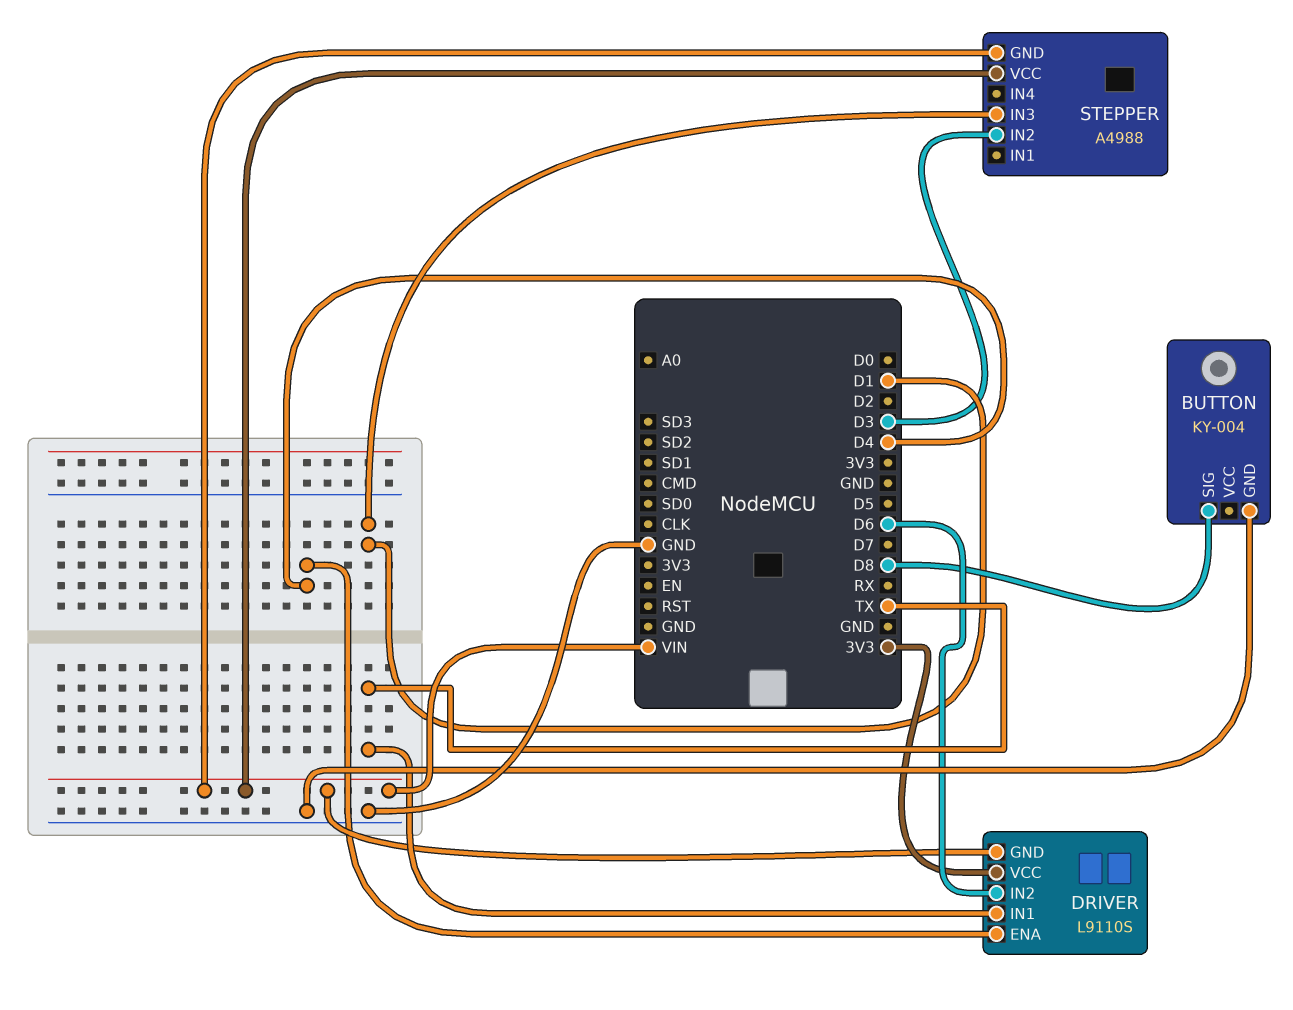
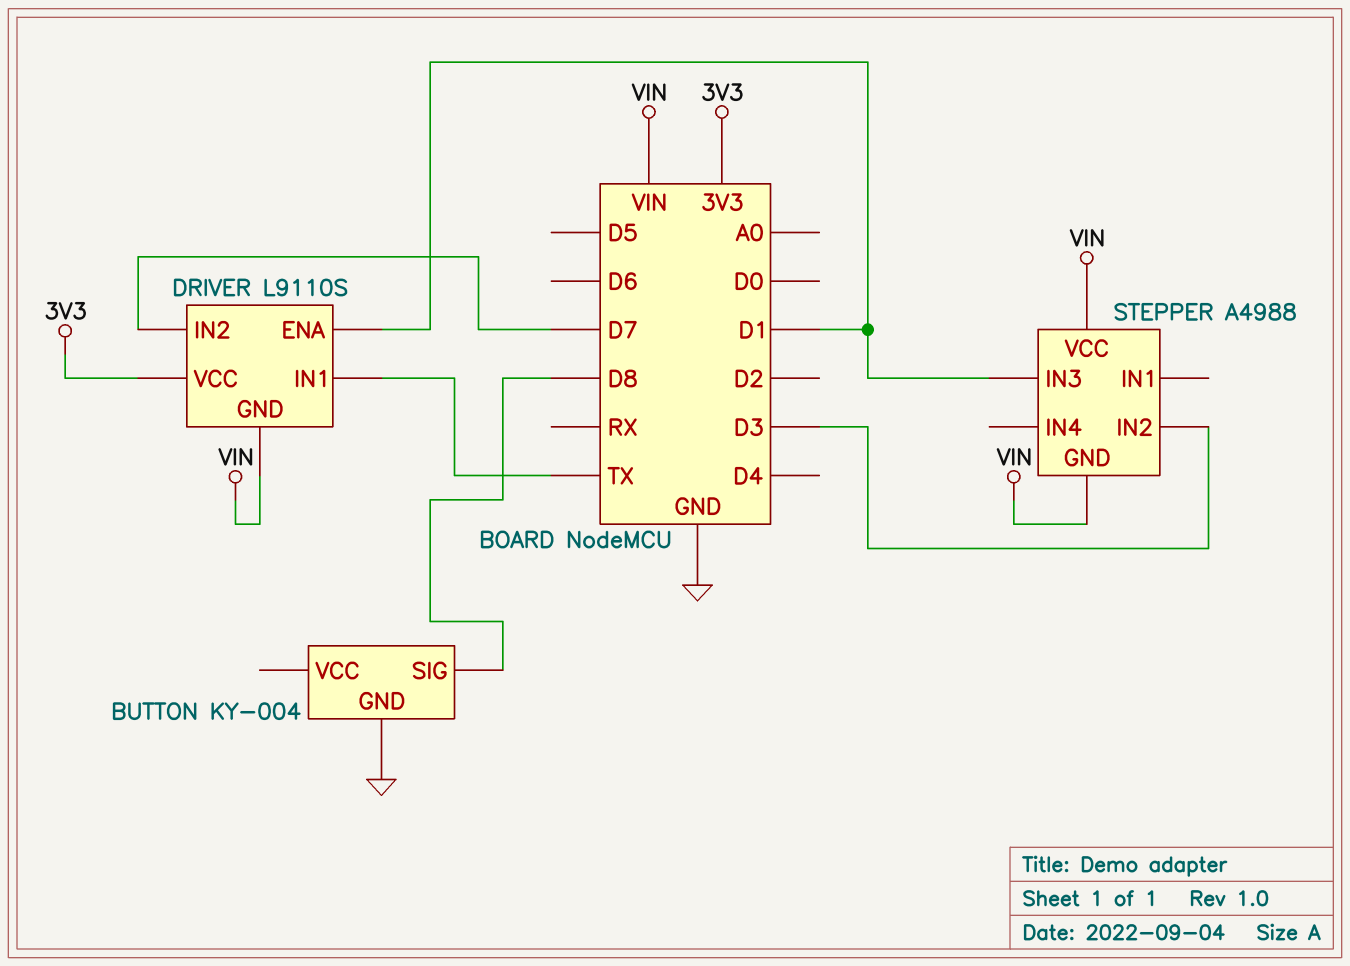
DRIVER pin ENA: D4 -> D1
DRIVER pin IN2: D6 -> D7

